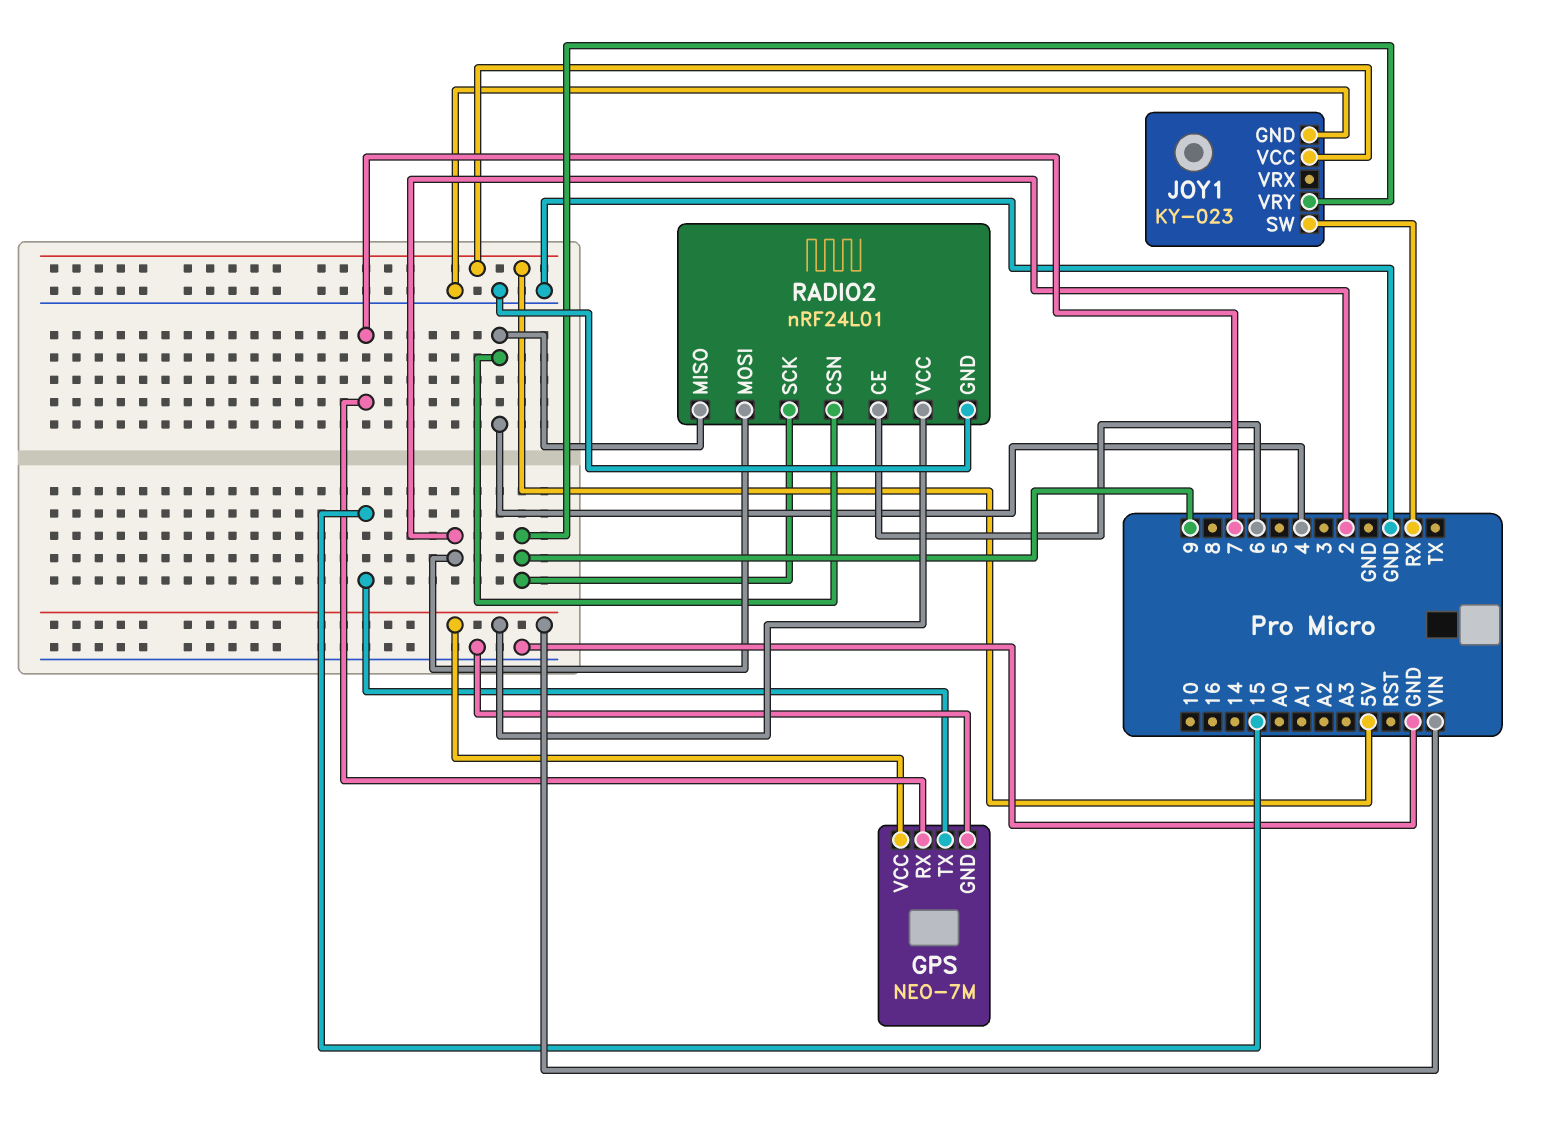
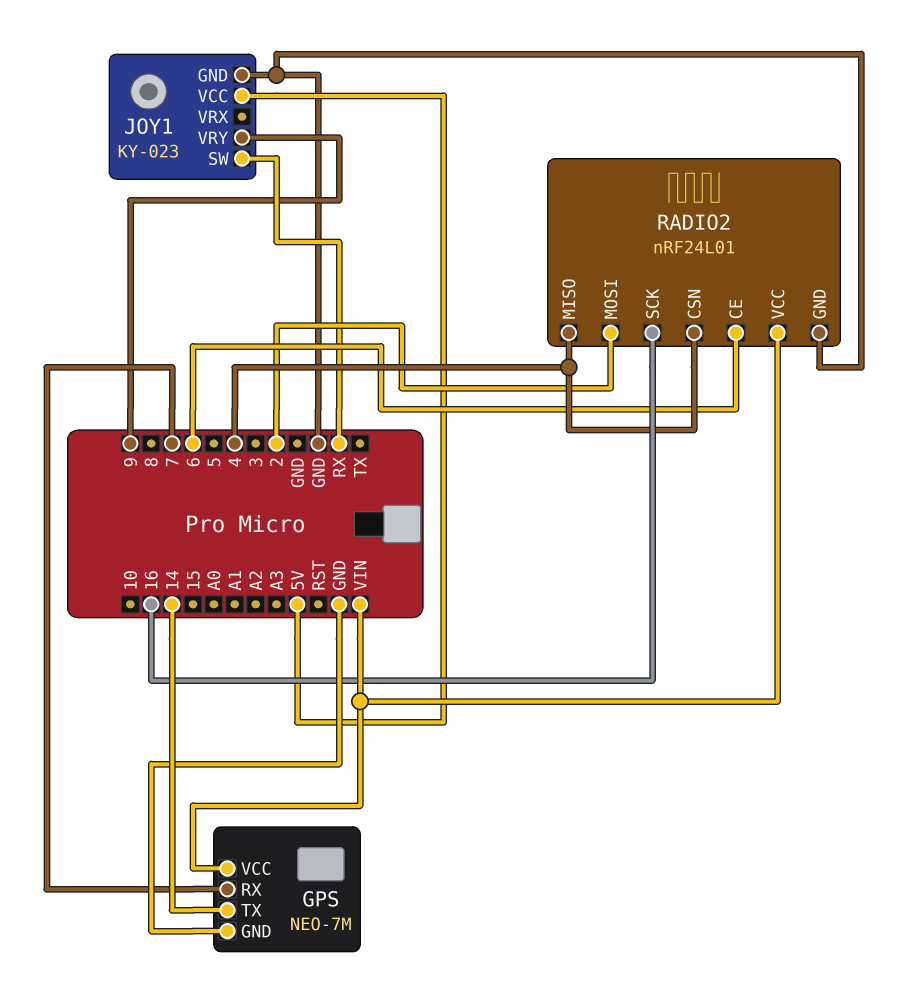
GPS pin TX: 15 -> 14
RADIO2 pin SCK: 9 -> 16

